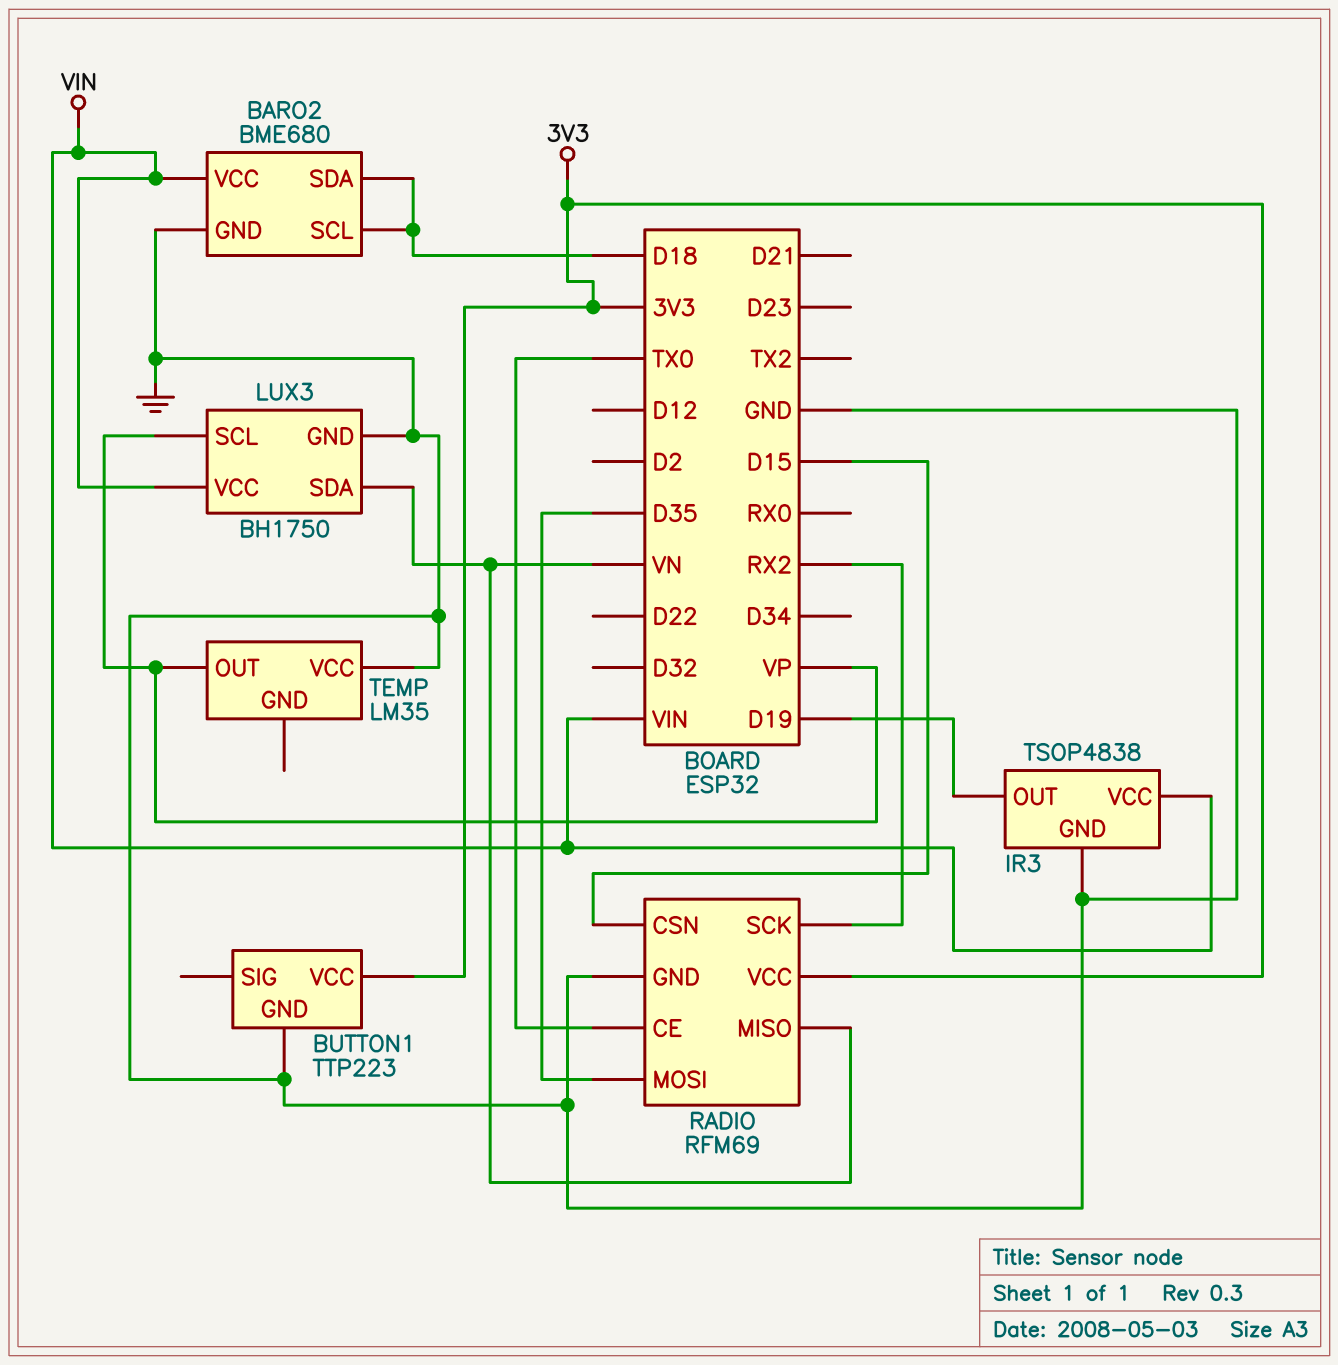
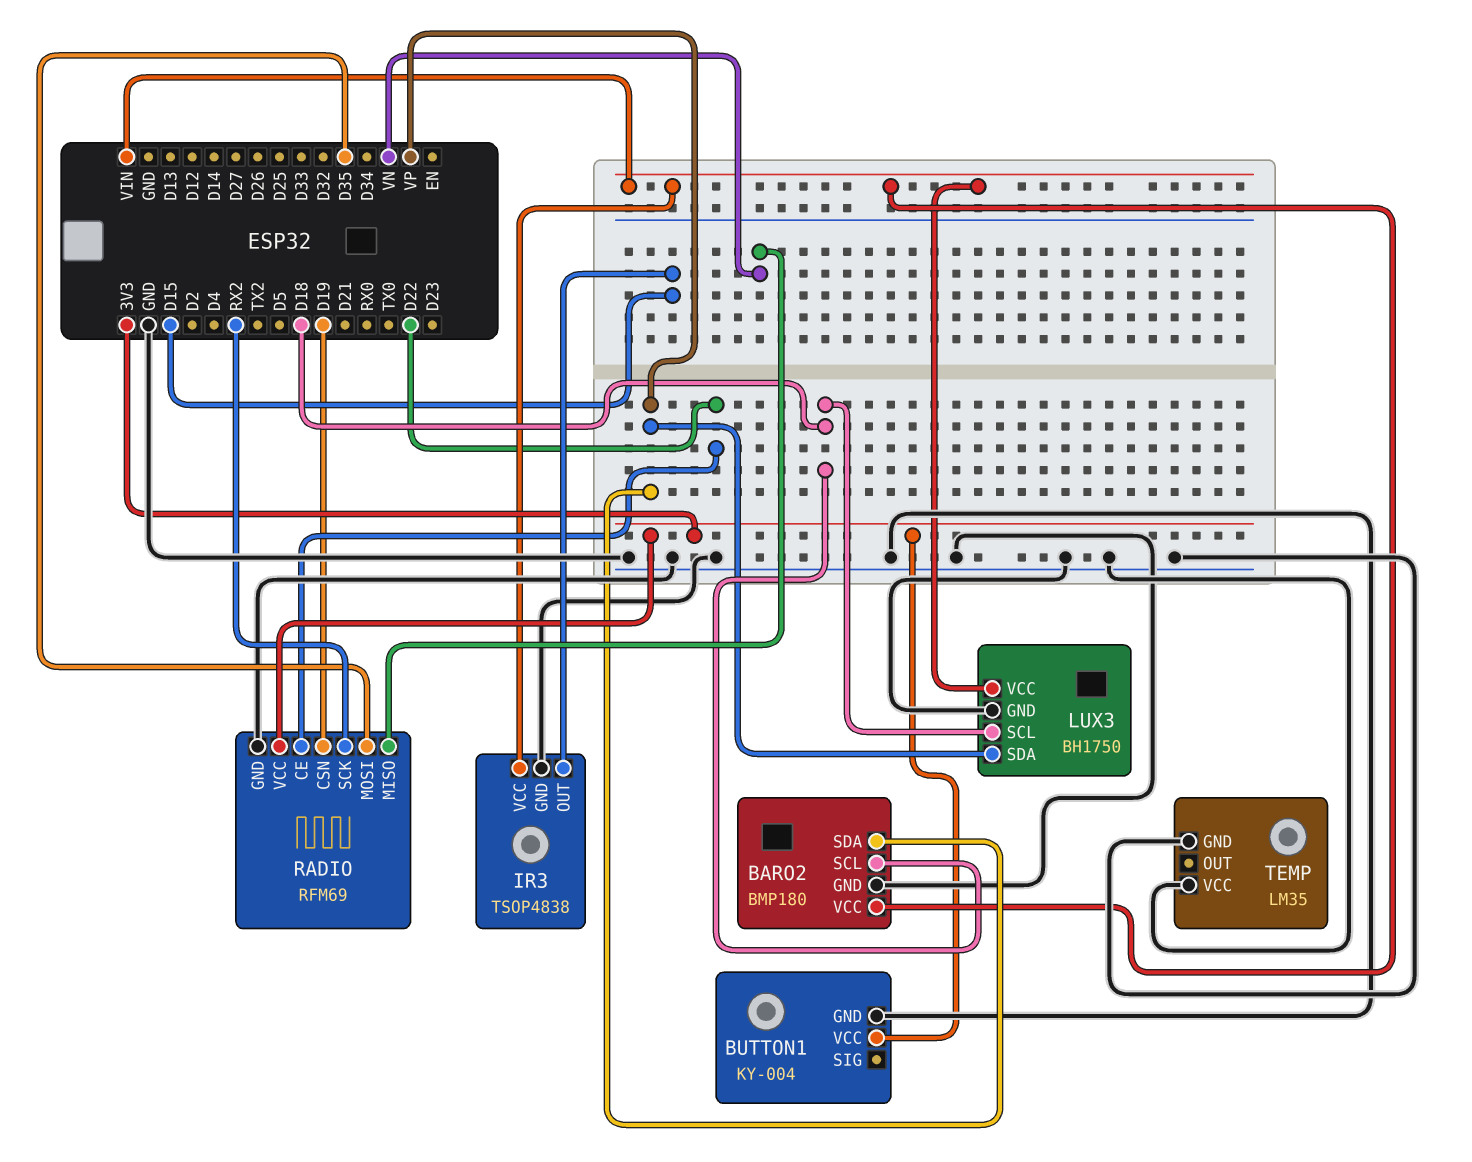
BARO2: BME680 -> BMP180
BARO2 pin SDA: D18 -> VP
BUTTON1: TTP223 -> KY-004
IR3 pin OUT: D19 -> D15
LUX3 pin SCL: VP -> D18
LUX3 pin SDA: VN -> VP
RADIO pin CE: TX0 -> D22
RADIO pin CSN: D15 -> D19
TEMP pin GND: none -> GND
TEMP pin OUT: VP -> none

